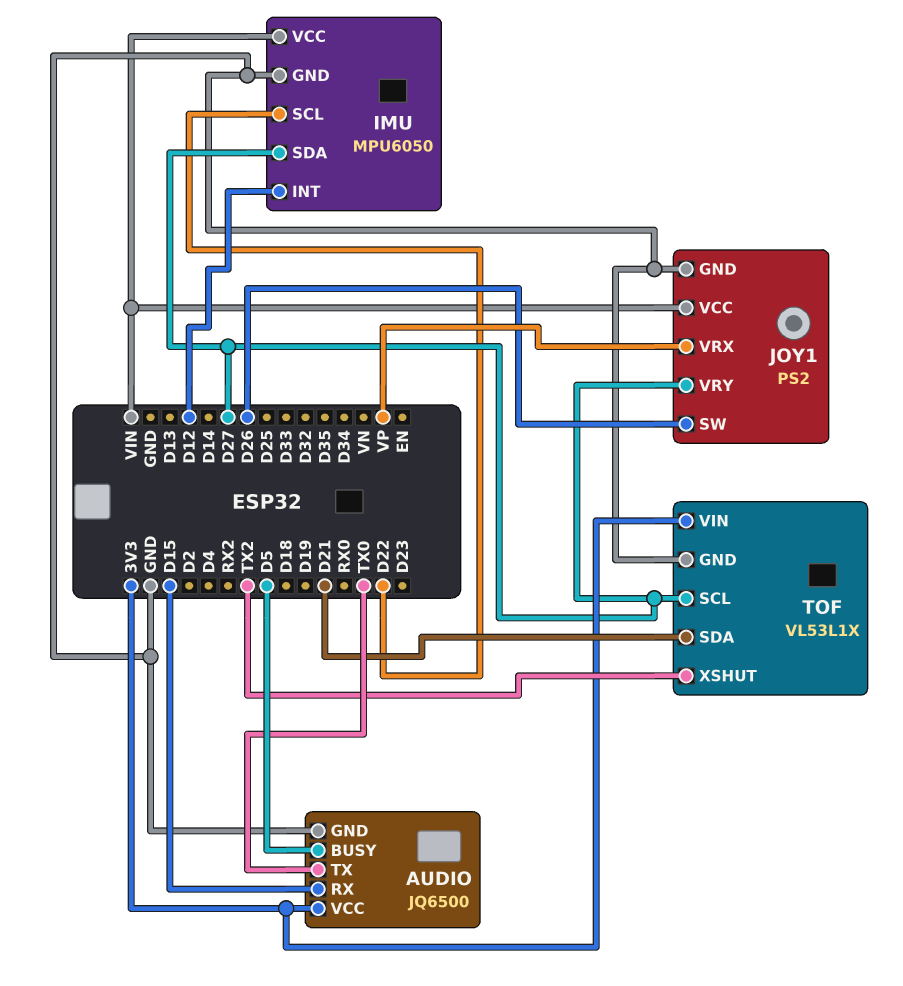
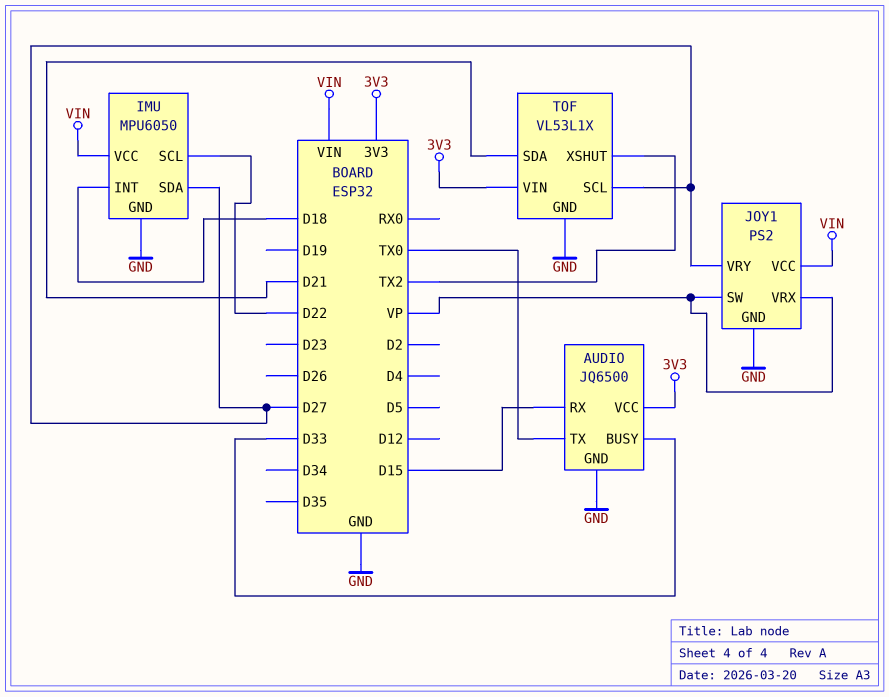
AUDIO pin BUSY: D5 -> D33
IMU pin INT: D12 -> D18
JOY1 pin SW: D26 -> VP

